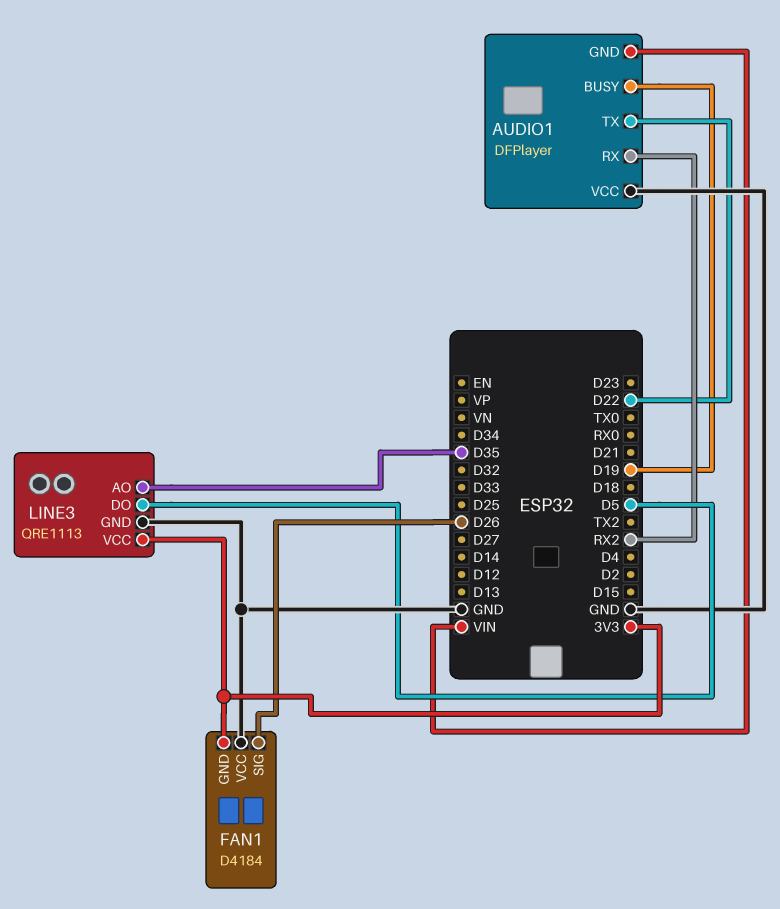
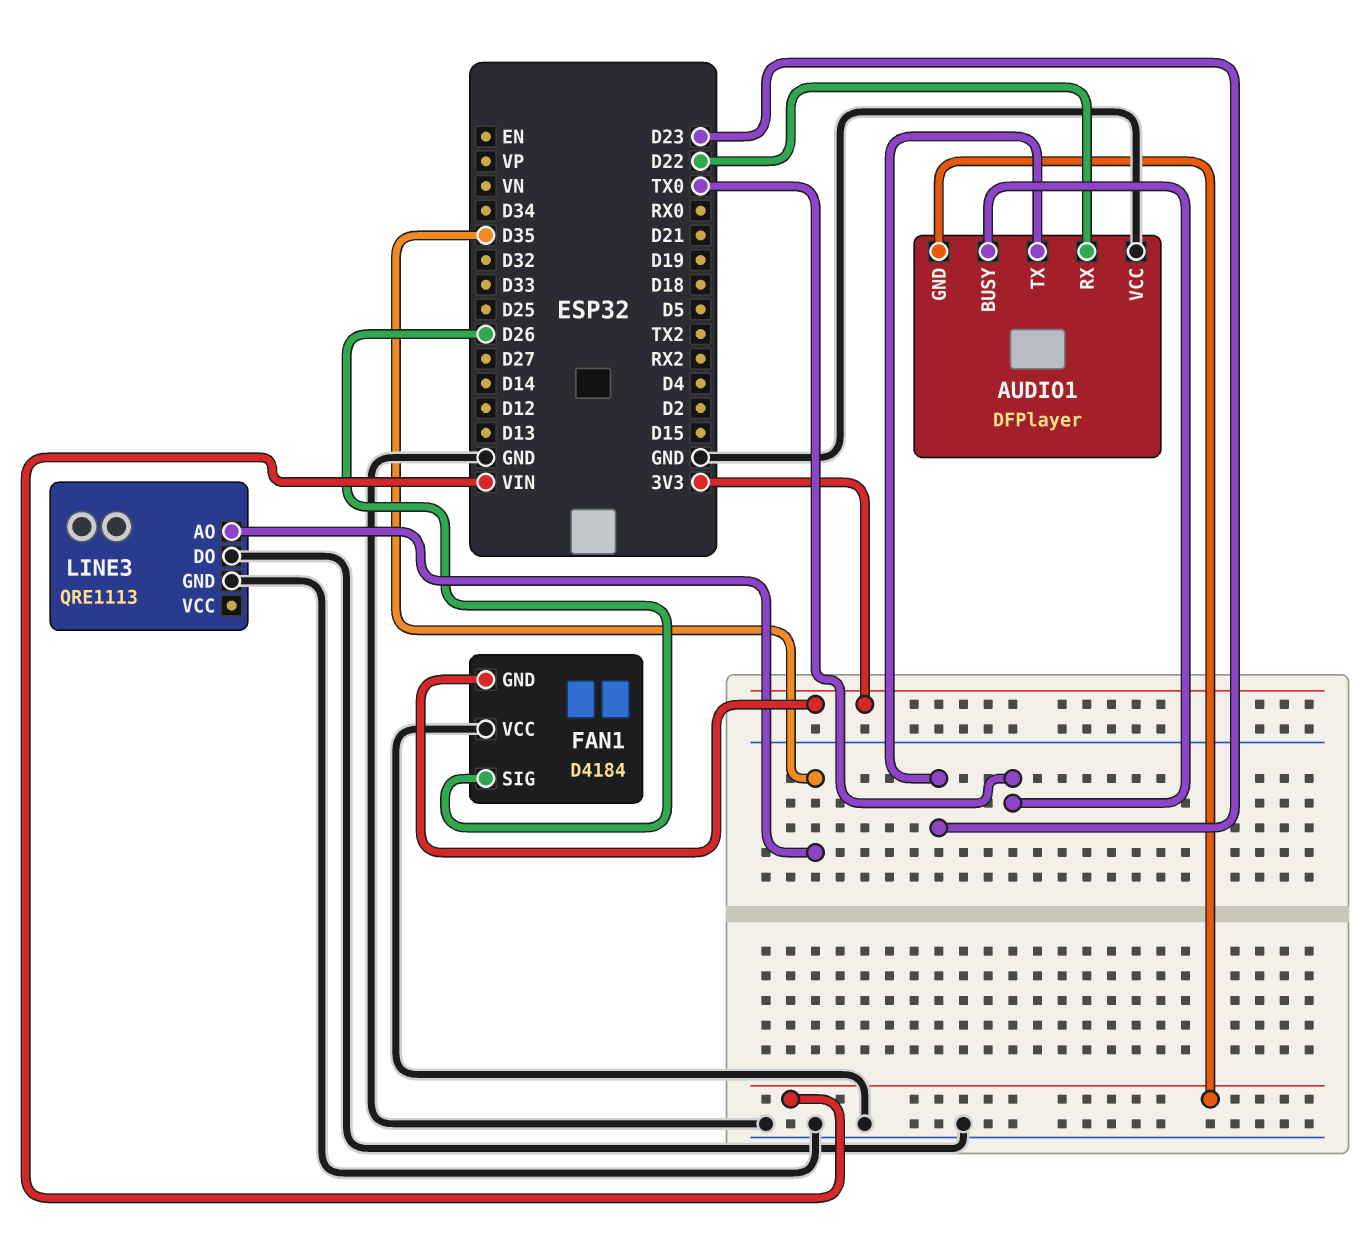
AUDIO1 pin BUSY: D19 -> TX0
AUDIO1 pin RX: RX2 -> D22
AUDIO1 pin TX: D22 -> D23
LINE3 pin DO: D5 -> GND
LINE3 pin VCC: 3V3 -> none

